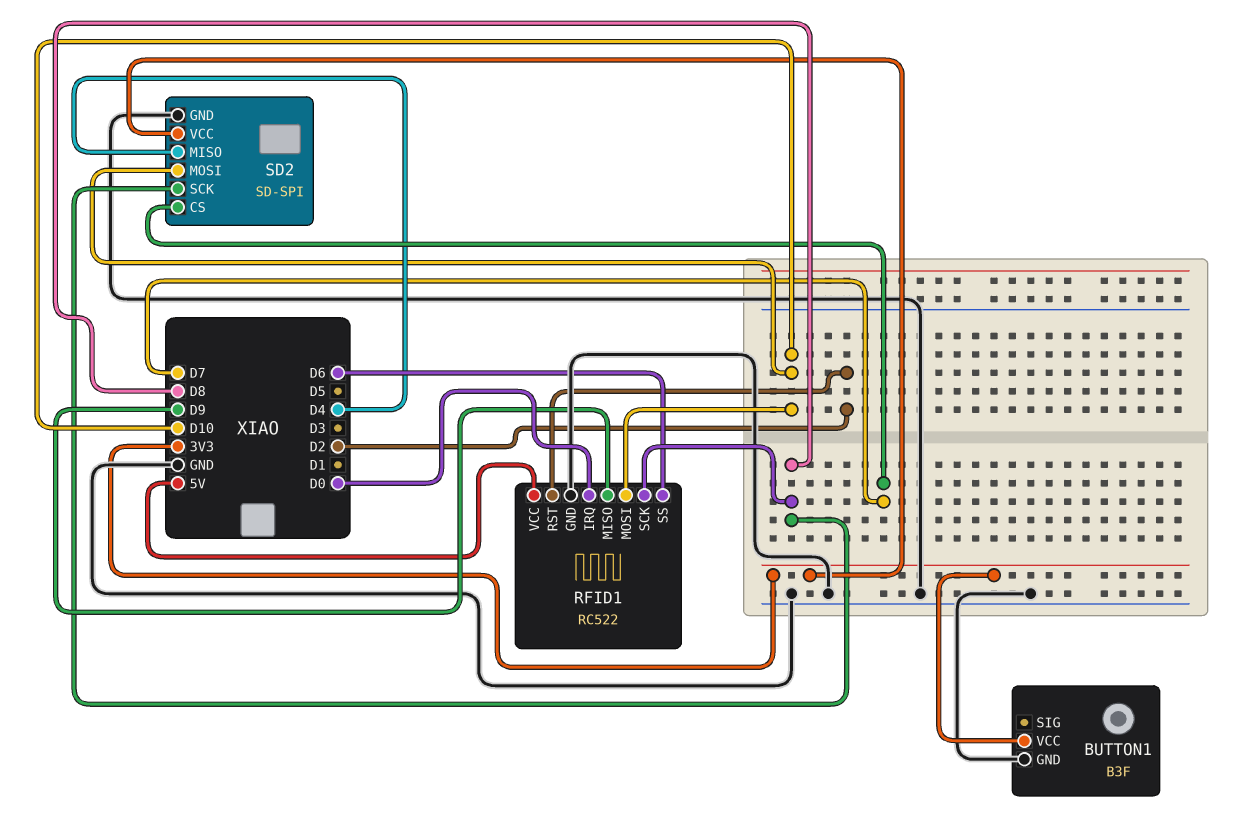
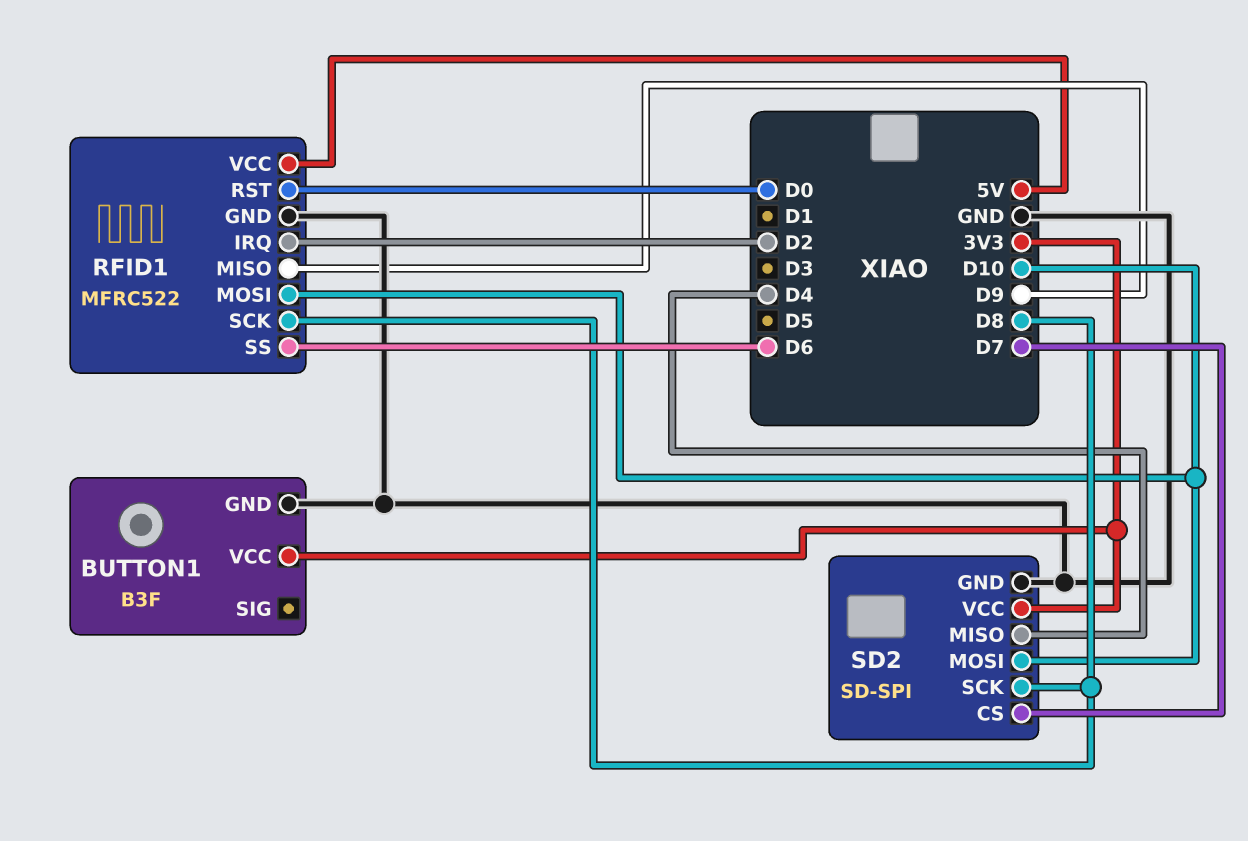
RFID1: RC522 -> MFRC522
RFID1 pin IRQ: D0 -> D2
RFID1 pin RST: D2 -> D0

